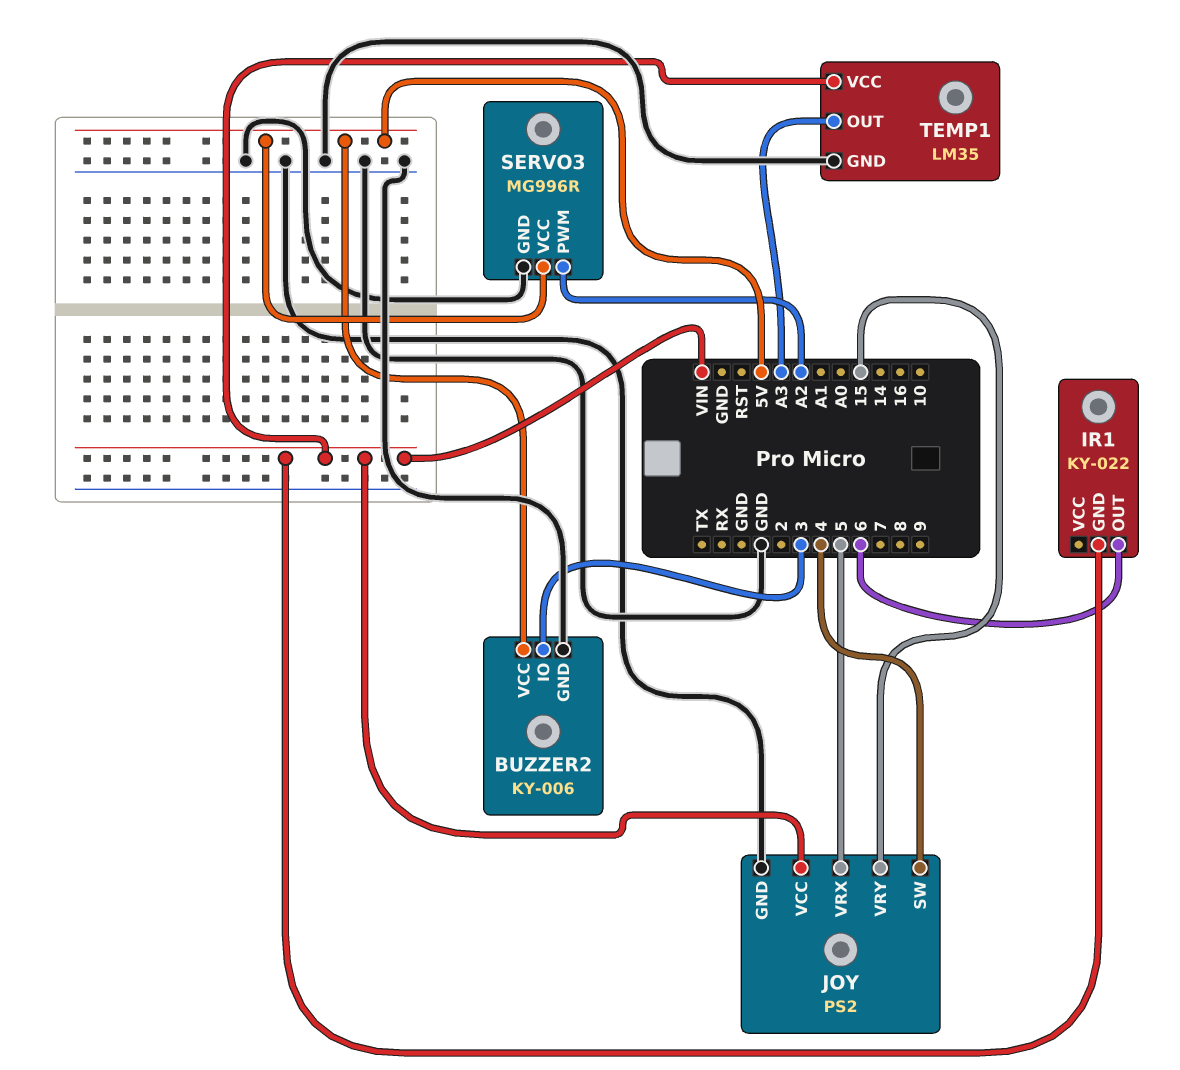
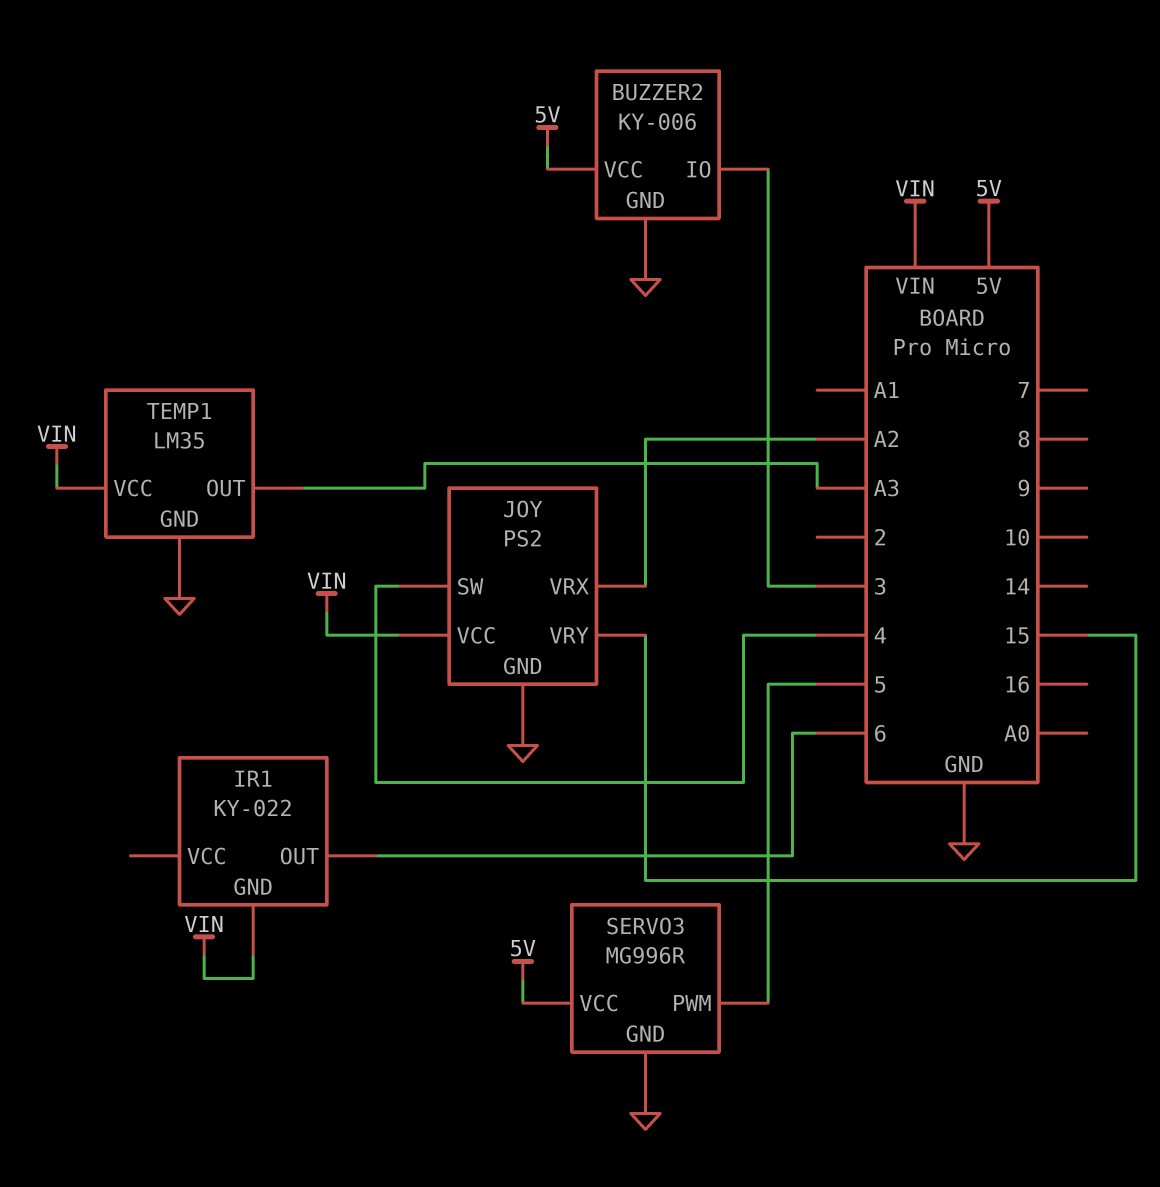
JOY pin VRX: 5 -> A2
SERVO3 pin PWM: A2 -> 5

